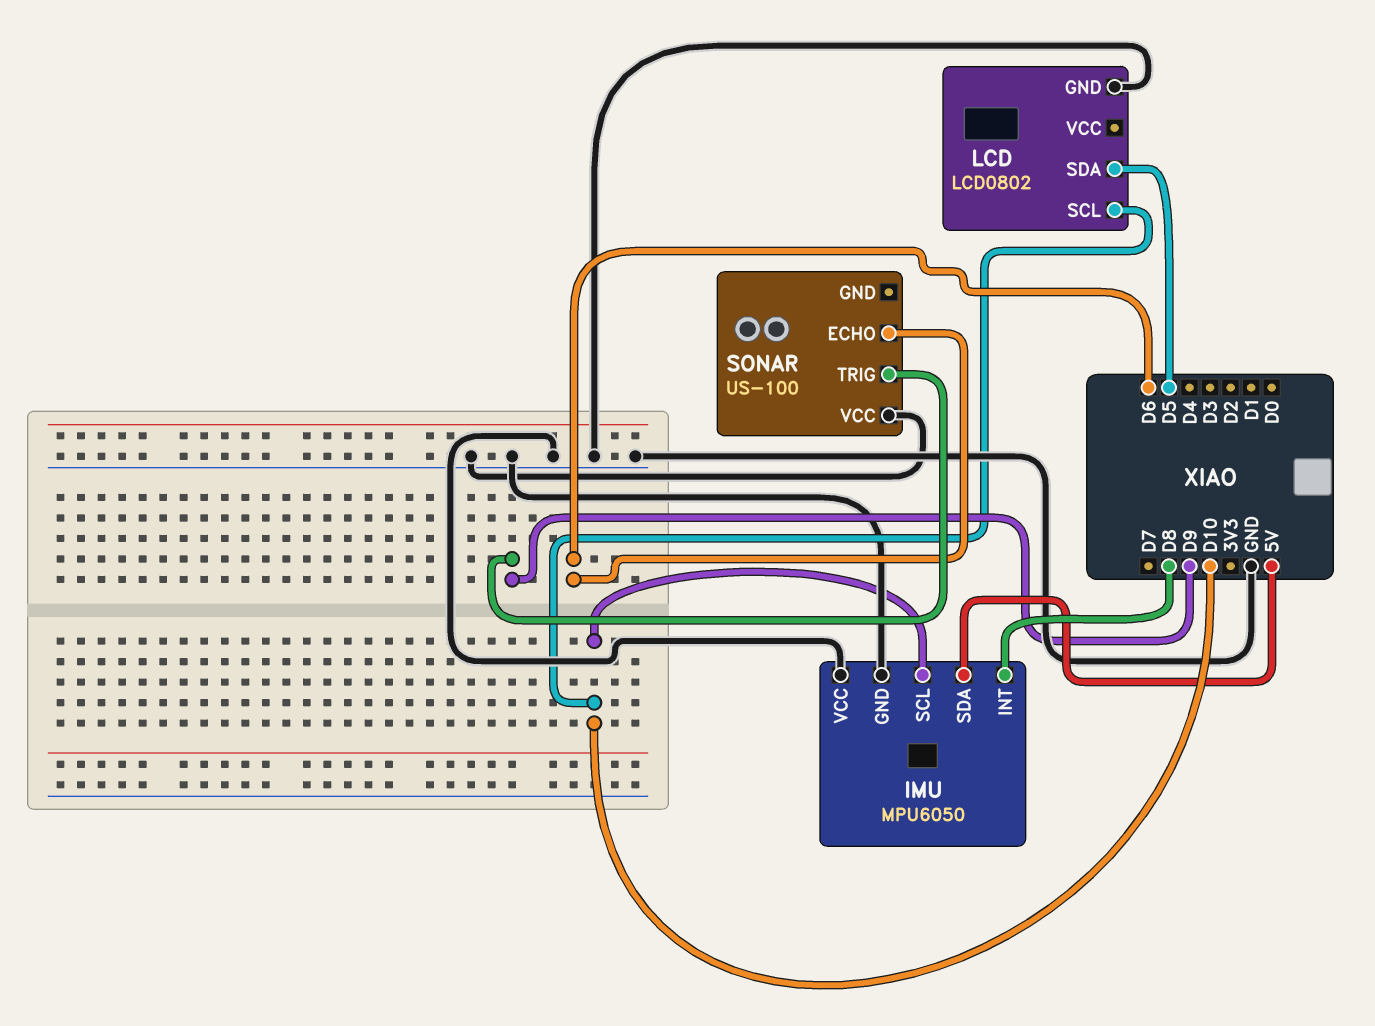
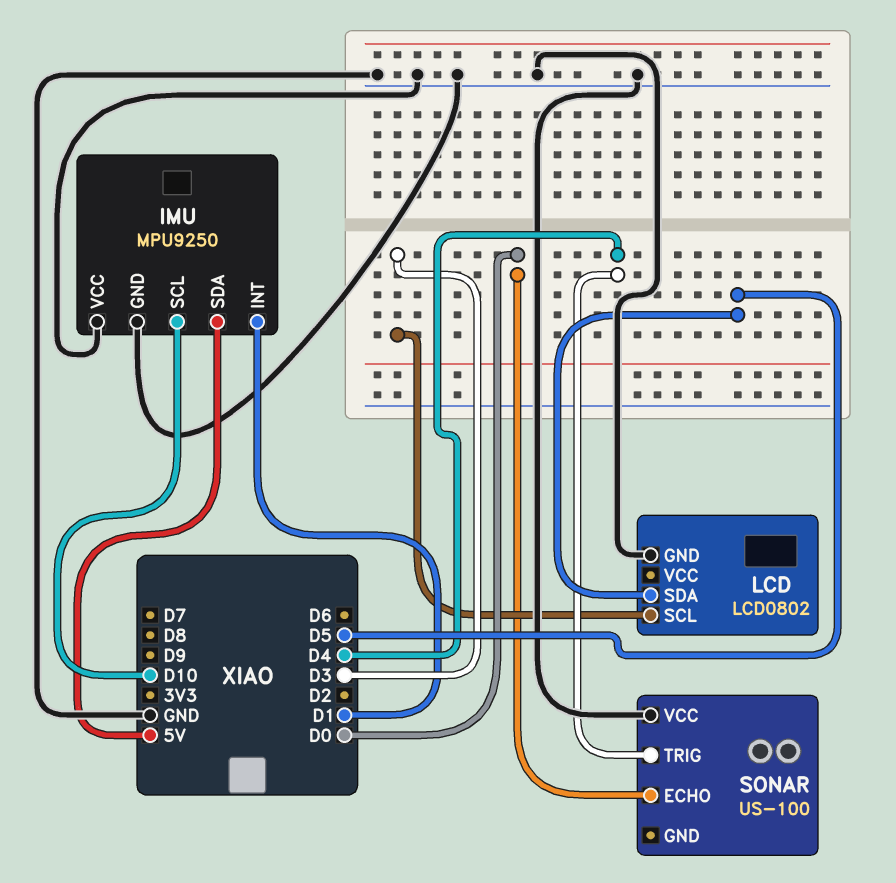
IMU: MPU6050 -> MPU9250
IMU pin INT: D8 -> D1
LCD pin SCL: D10 -> D3
SONAR pin ECHO: D6 -> D0
SONAR pin TRIG: D9 -> D4

